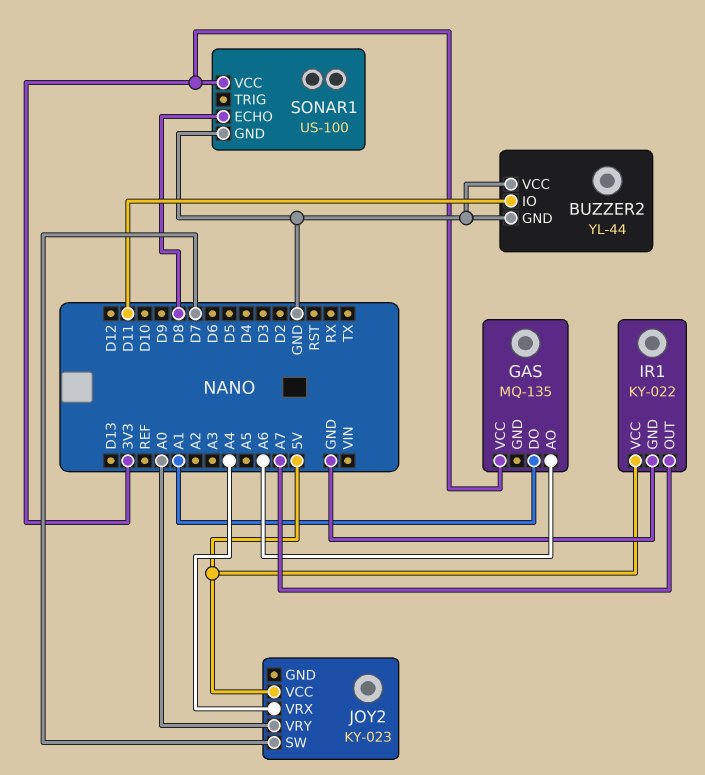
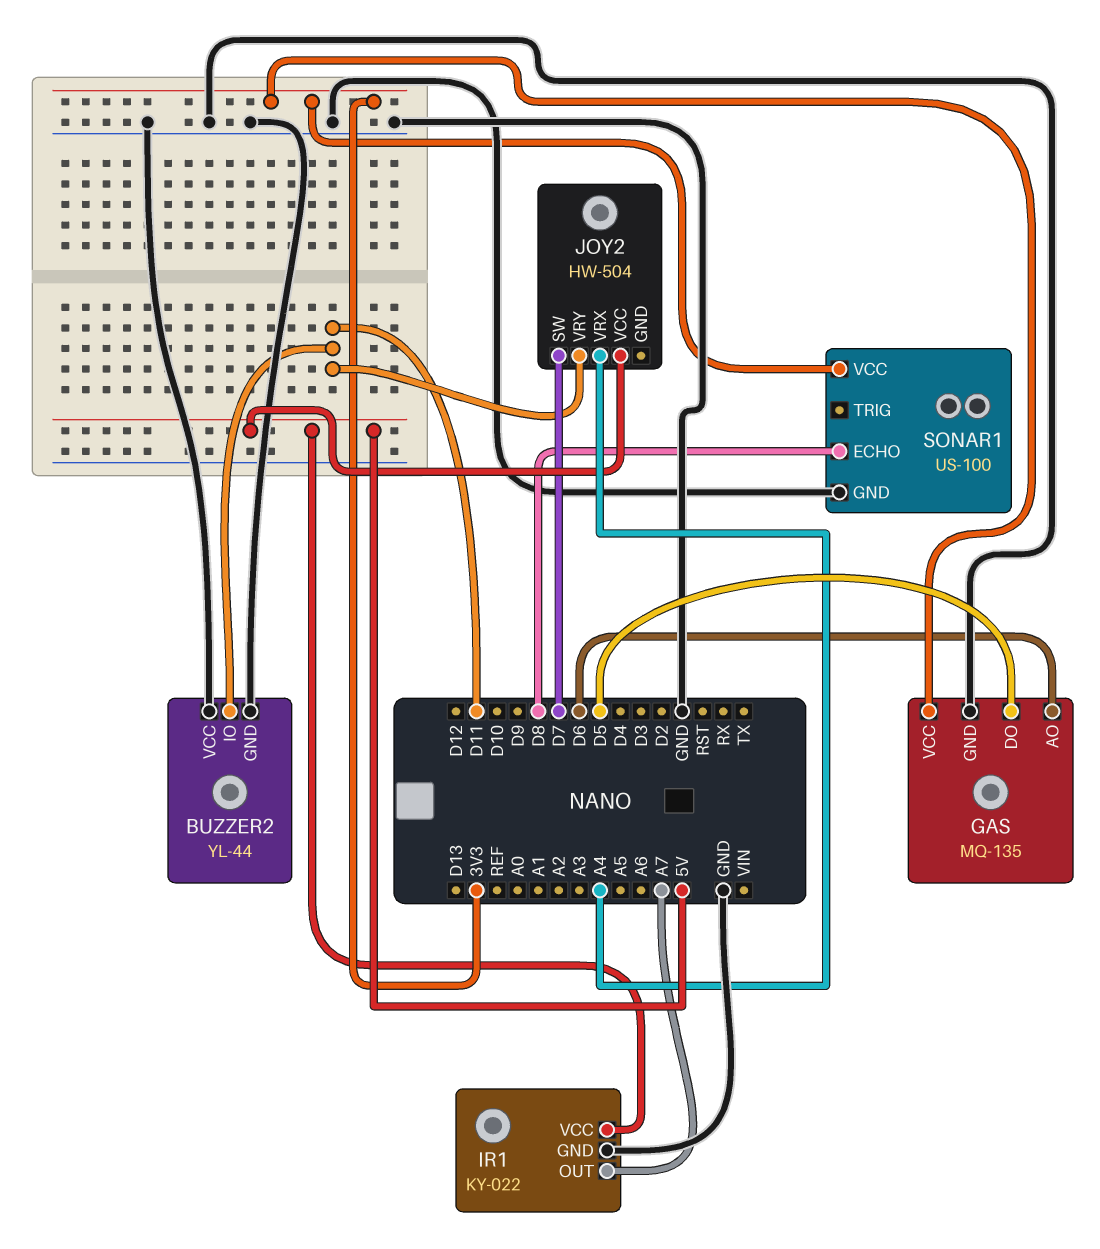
GAS pin AO: A6 -> D6
GAS pin DO: A1 -> D5
GAS pin GND: none -> GND
JOY2: KY-023 -> HW-504
JOY2 pin VRY: A0 -> D11

